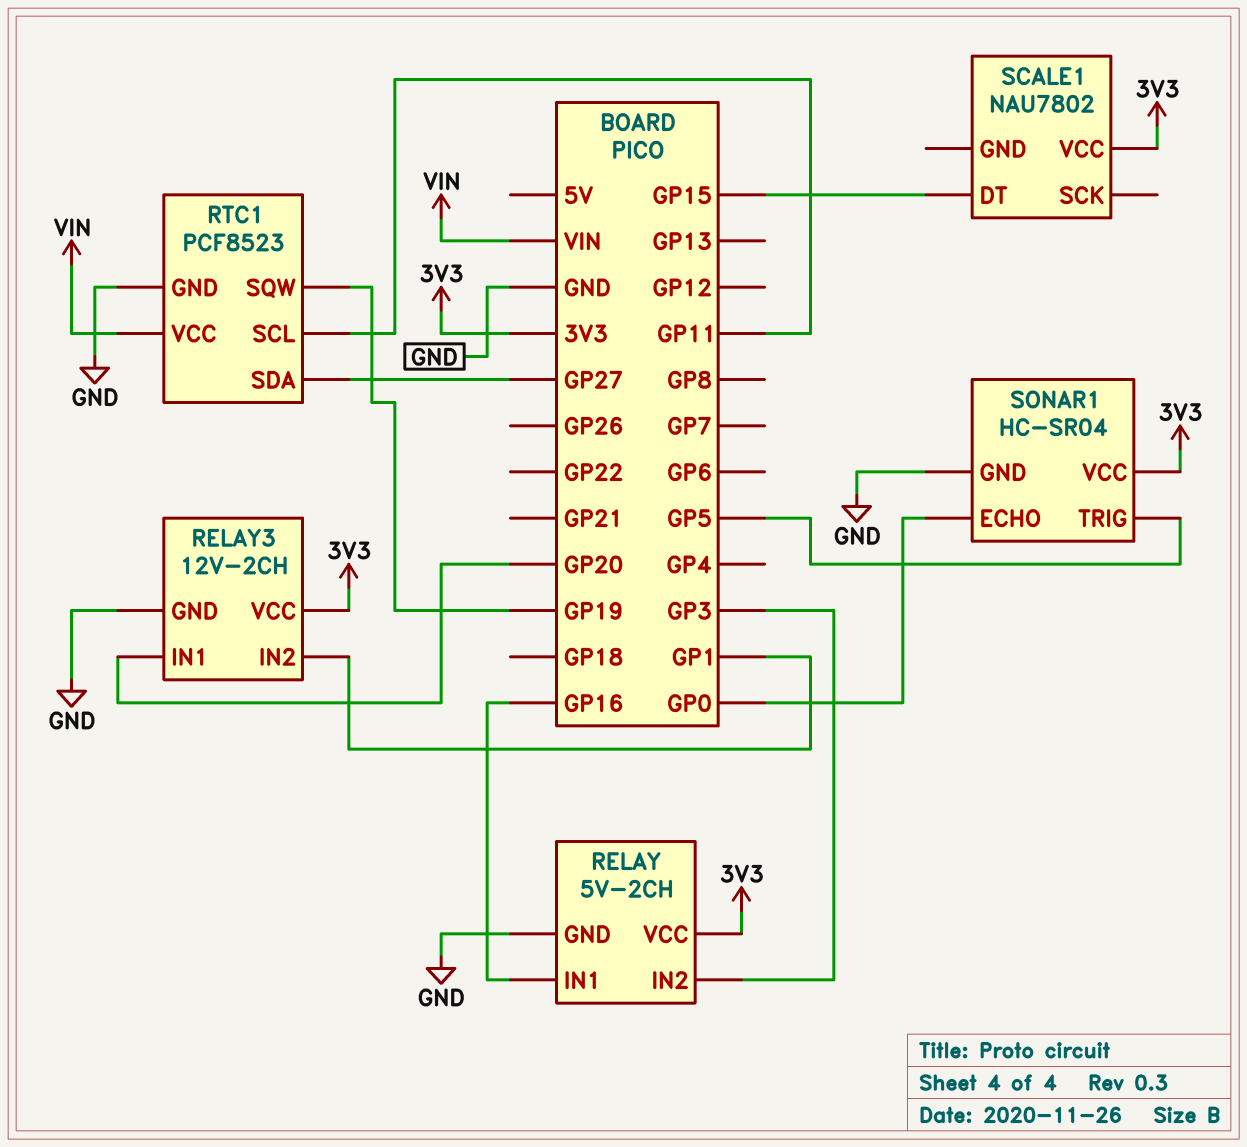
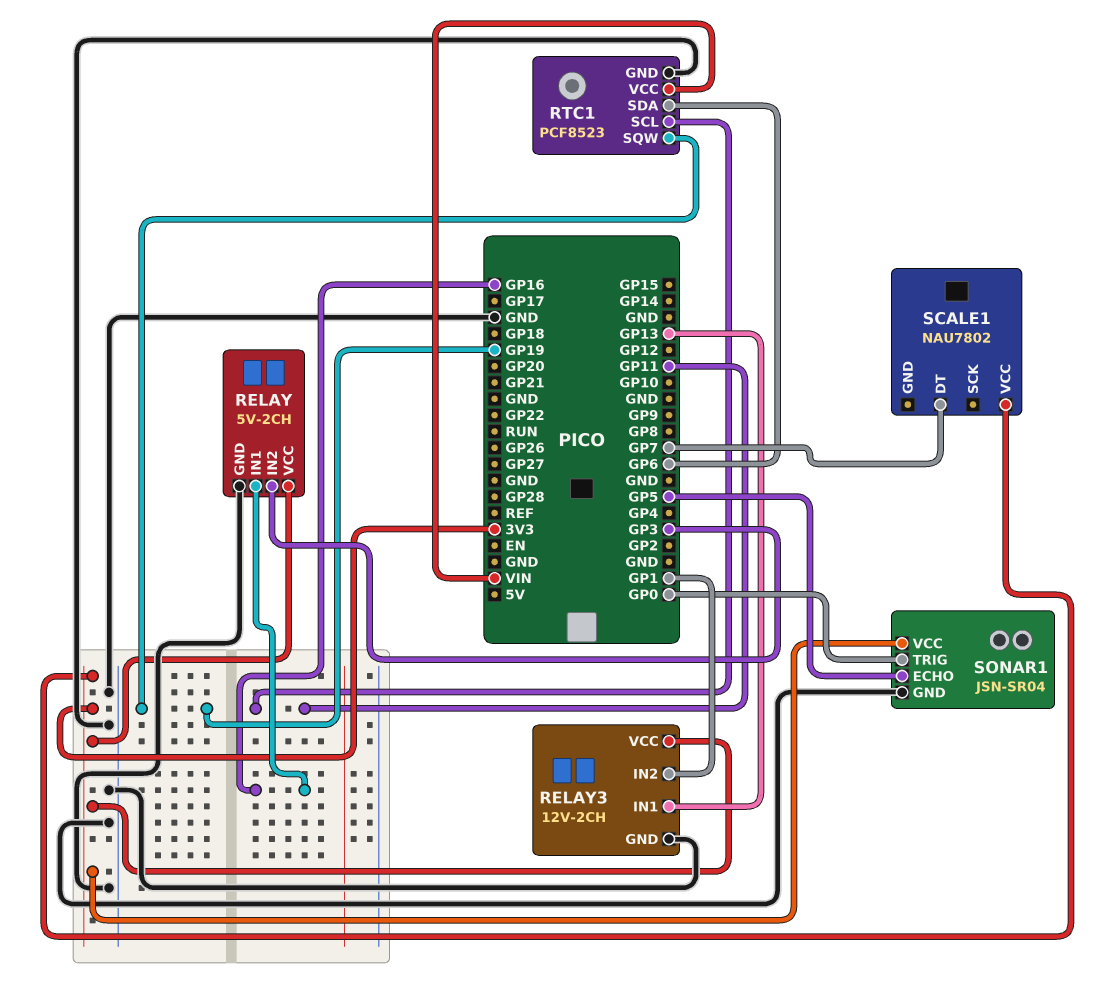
RELAY3 pin IN1: GP20 -> GP13
RTC1 pin SDA: GP27 -> GP6
SCALE1 pin DT: GP15 -> GP7
SONAR1: HC-SR04 -> JSN-SR04
SONAR1 pin ECHO: GP0 -> GP5
SONAR1 pin TRIG: GP5 -> GP0

